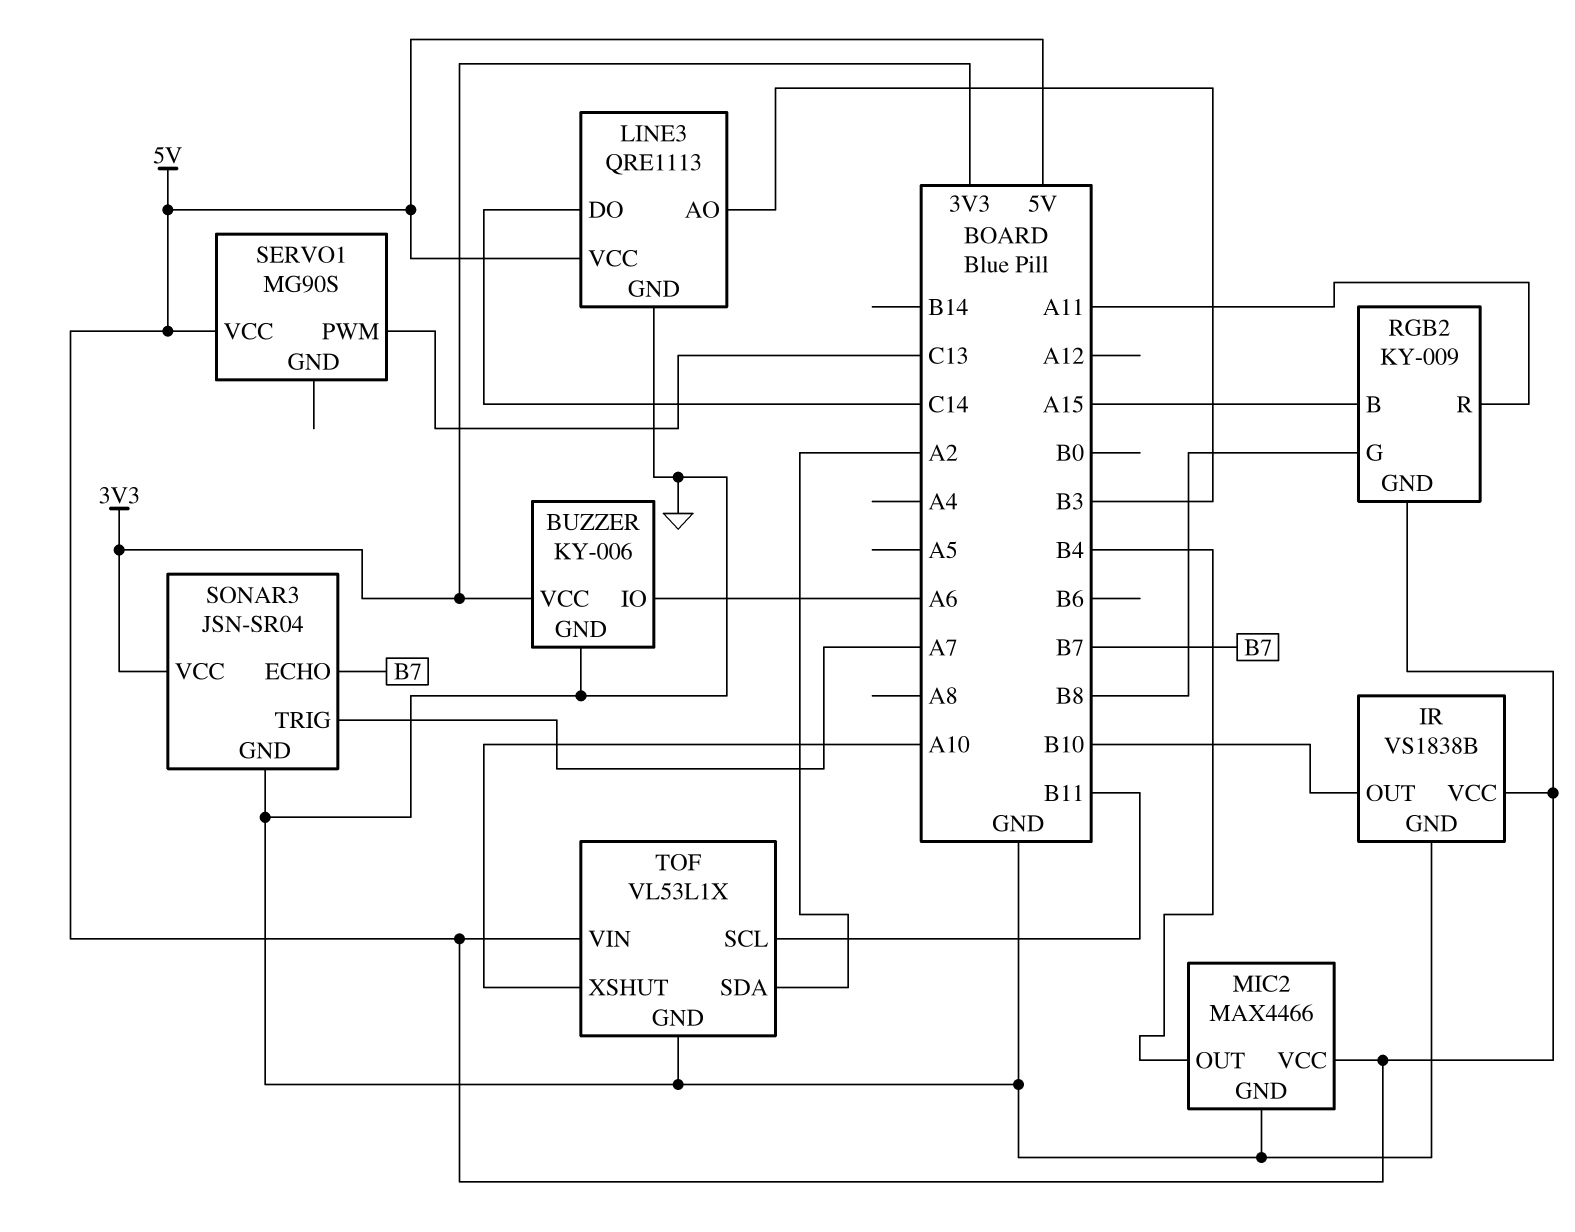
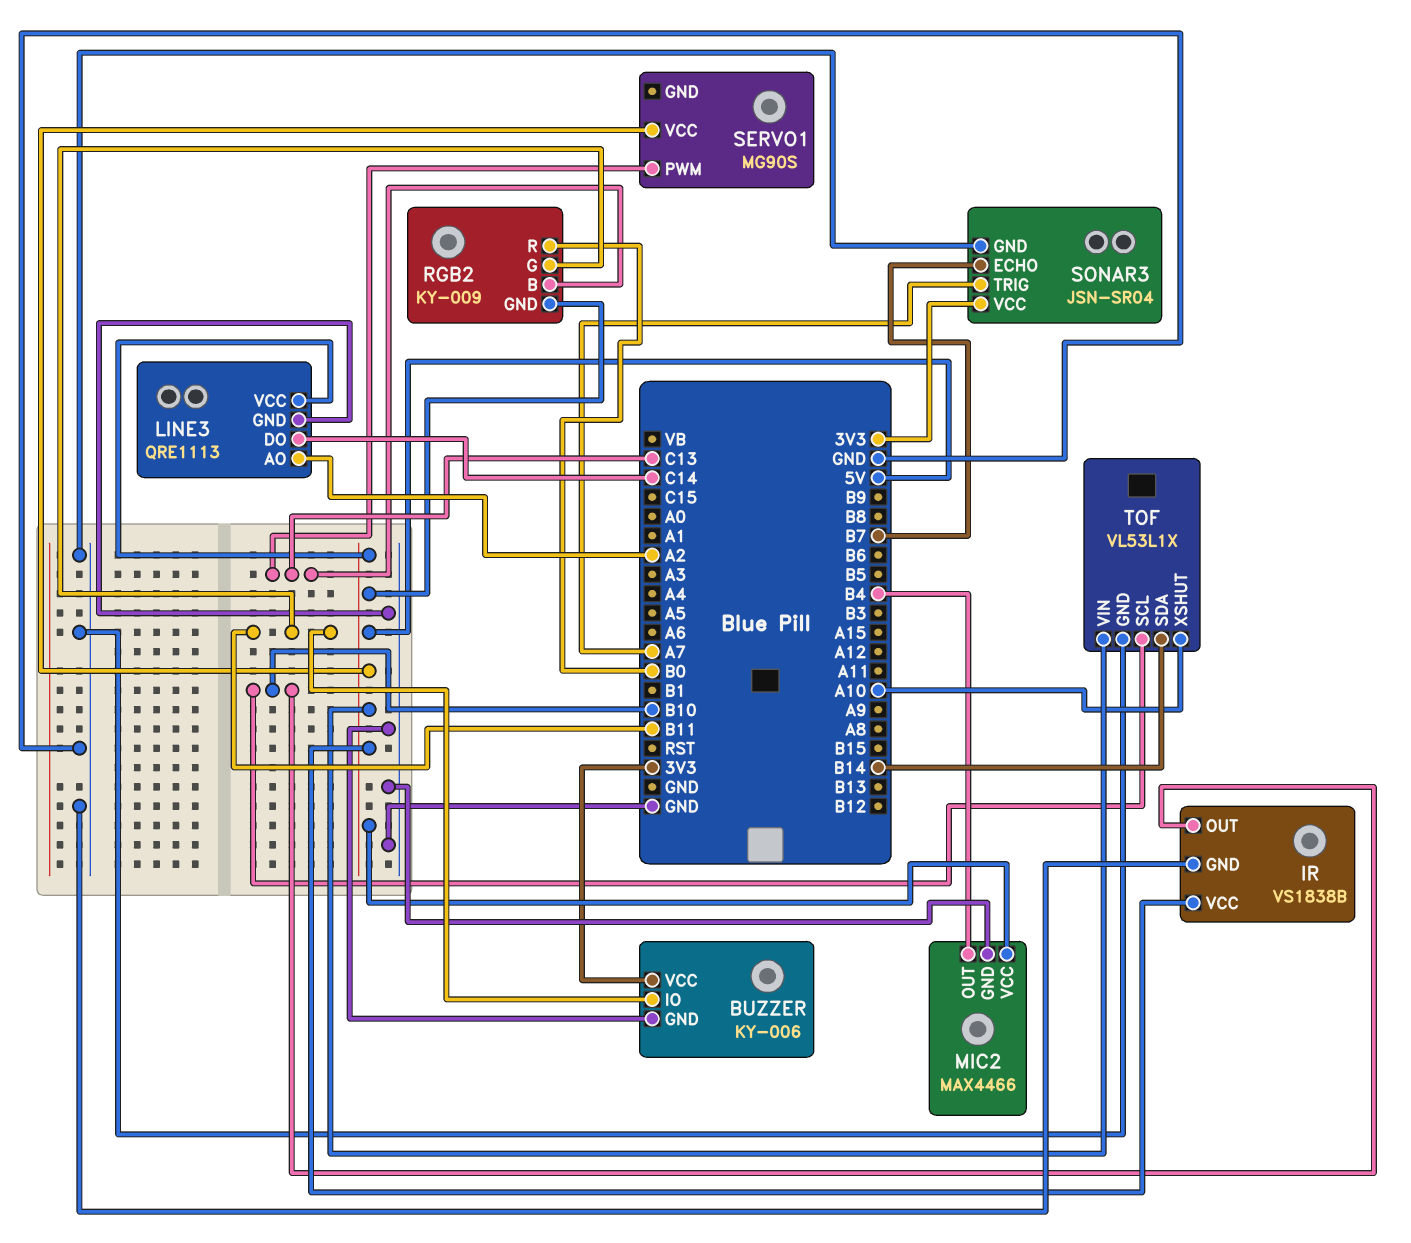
BUZZER pin IO: A6 -> B11
LINE3 pin AO: B3 -> A2
RGB2 pin B: A15 -> C13
RGB2 pin G: B8 -> B11
RGB2 pin R: A11 -> B0
TOF pin SCL: B11 -> B10
TOF pin SDA: A2 -> B14

